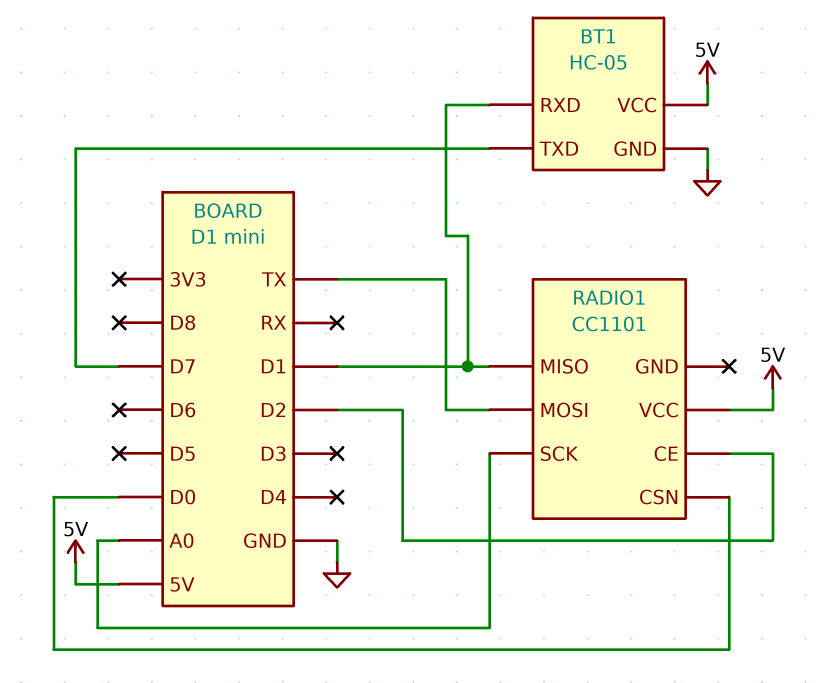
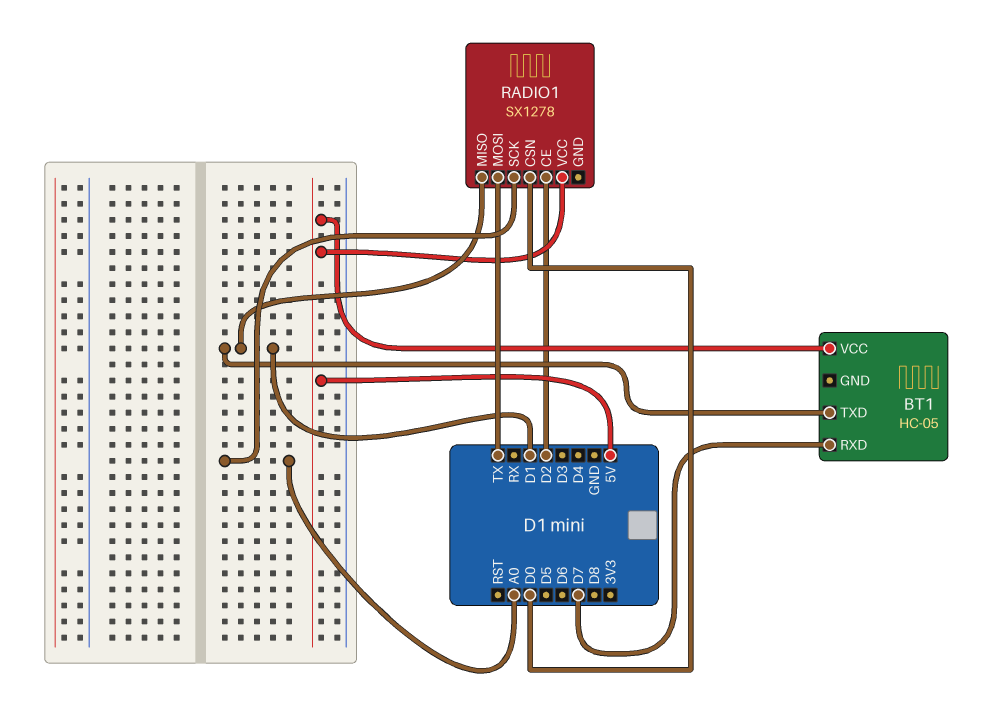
BT1 pin GND: GND -> none
BT1 pin RXD: D1 -> D7
BT1 pin TXD: D7 -> D1
RADIO1: CC1101 -> SX1278

